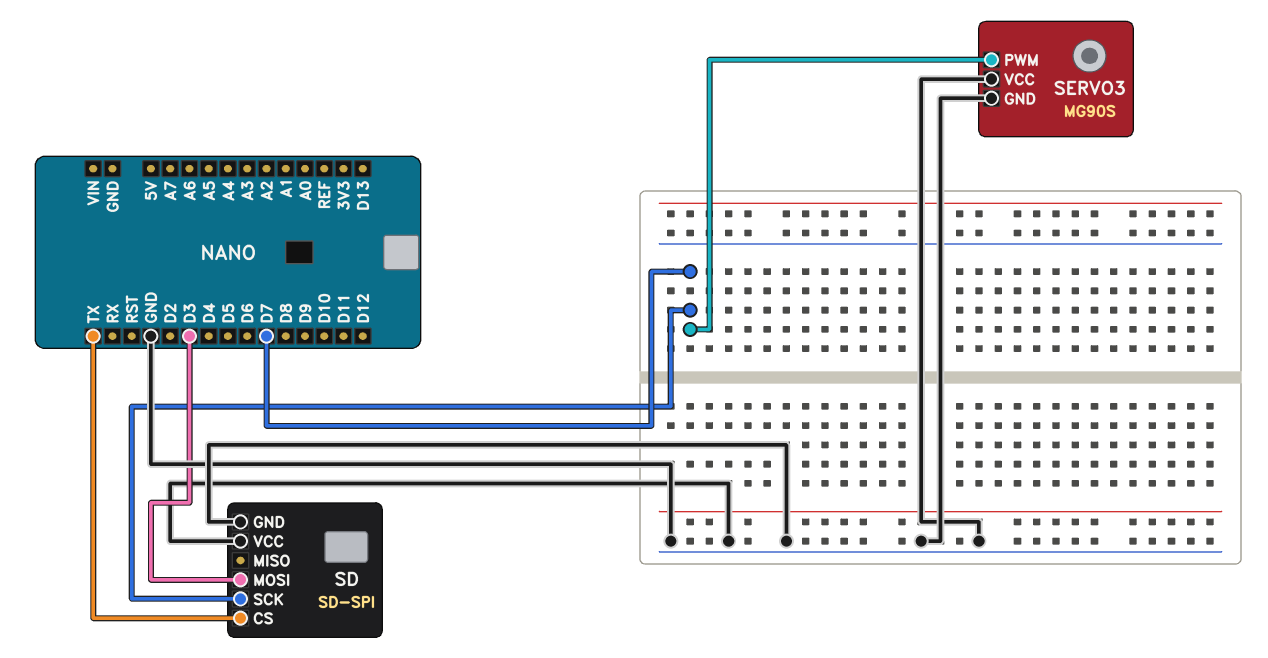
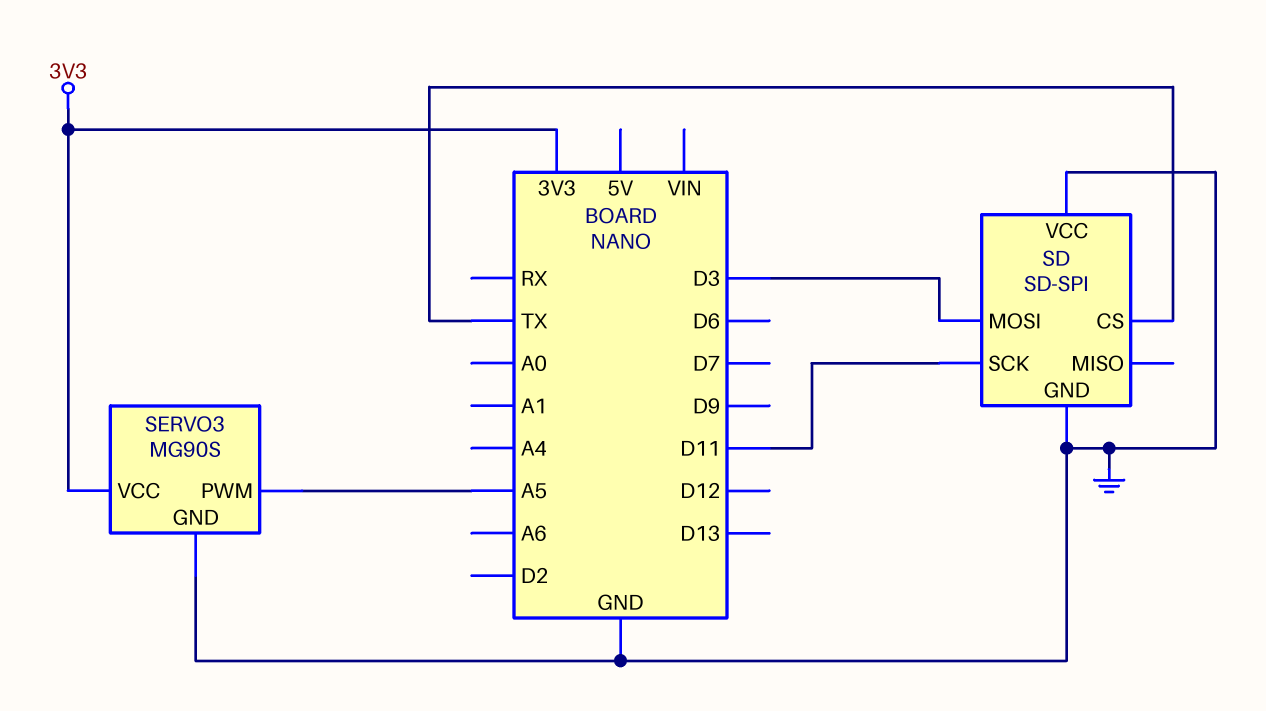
SD pin SCK: D7 -> D11
SERVO3 pin PWM: D7 -> A5
SERVO3 pin VCC: GND -> 3V3

